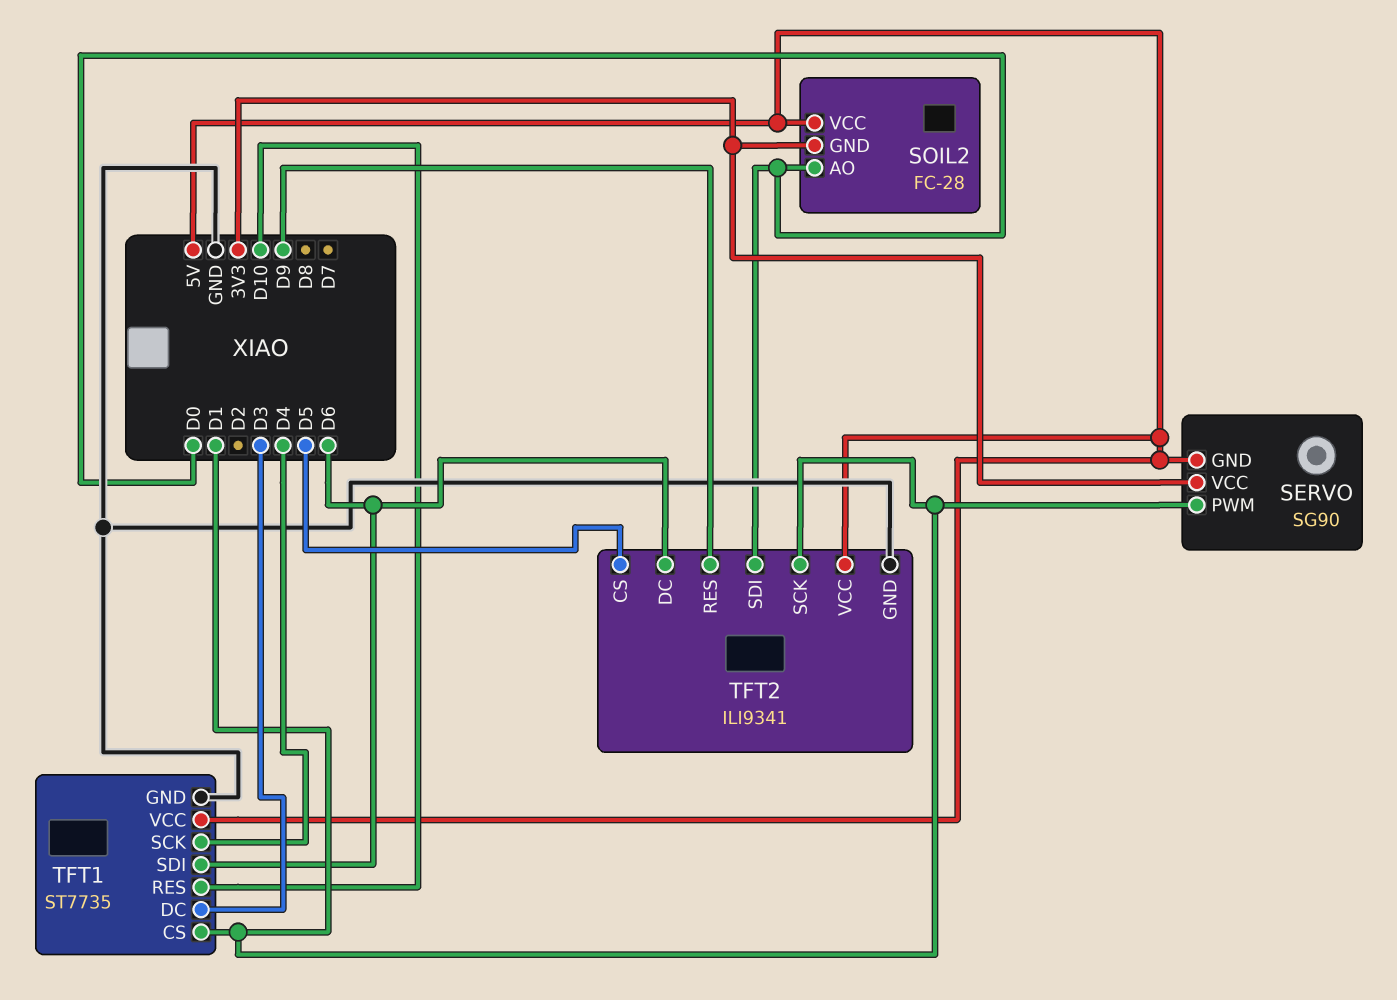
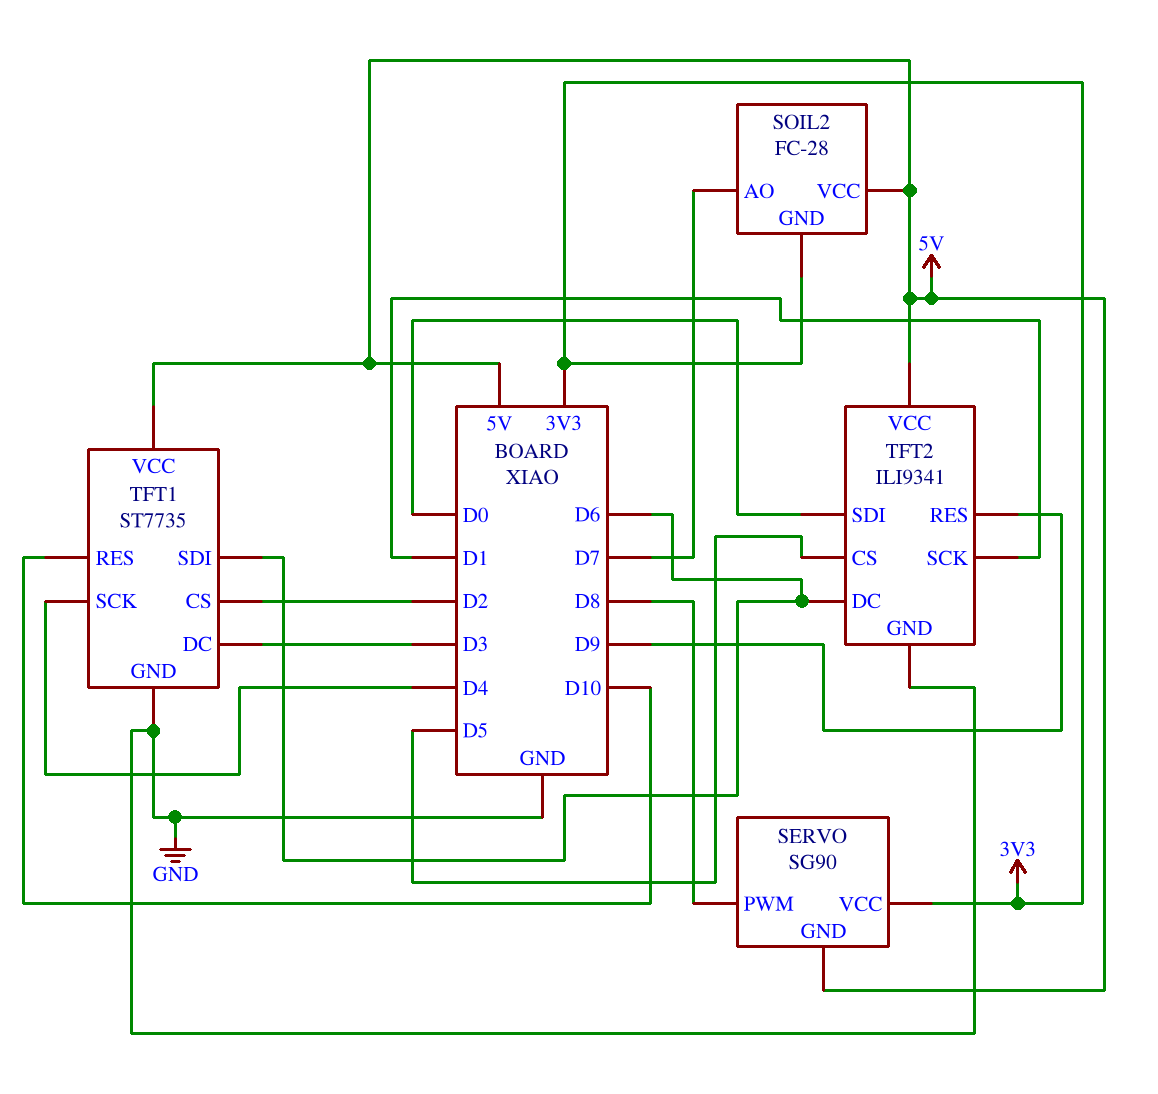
SERVO pin PWM: D1 -> D8
SOIL2 pin AO: D0 -> D7
TFT1 pin CS: D1 -> D2

